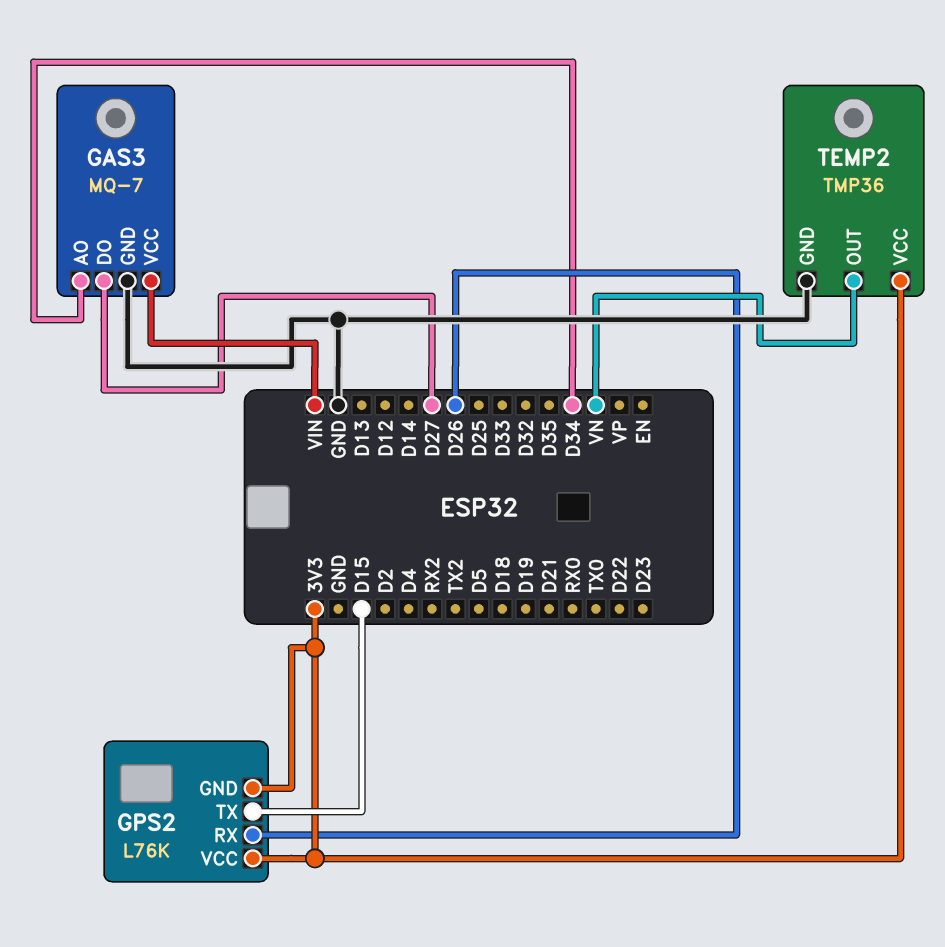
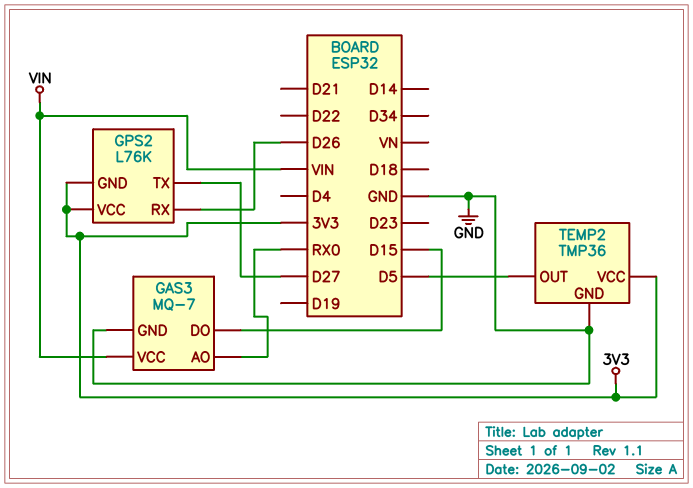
GAS3 pin AO: D34 -> RX0
GAS3 pin DO: D27 -> D15
GPS2 pin TX: D15 -> D27
TEMP2 pin OUT: VN -> D5

